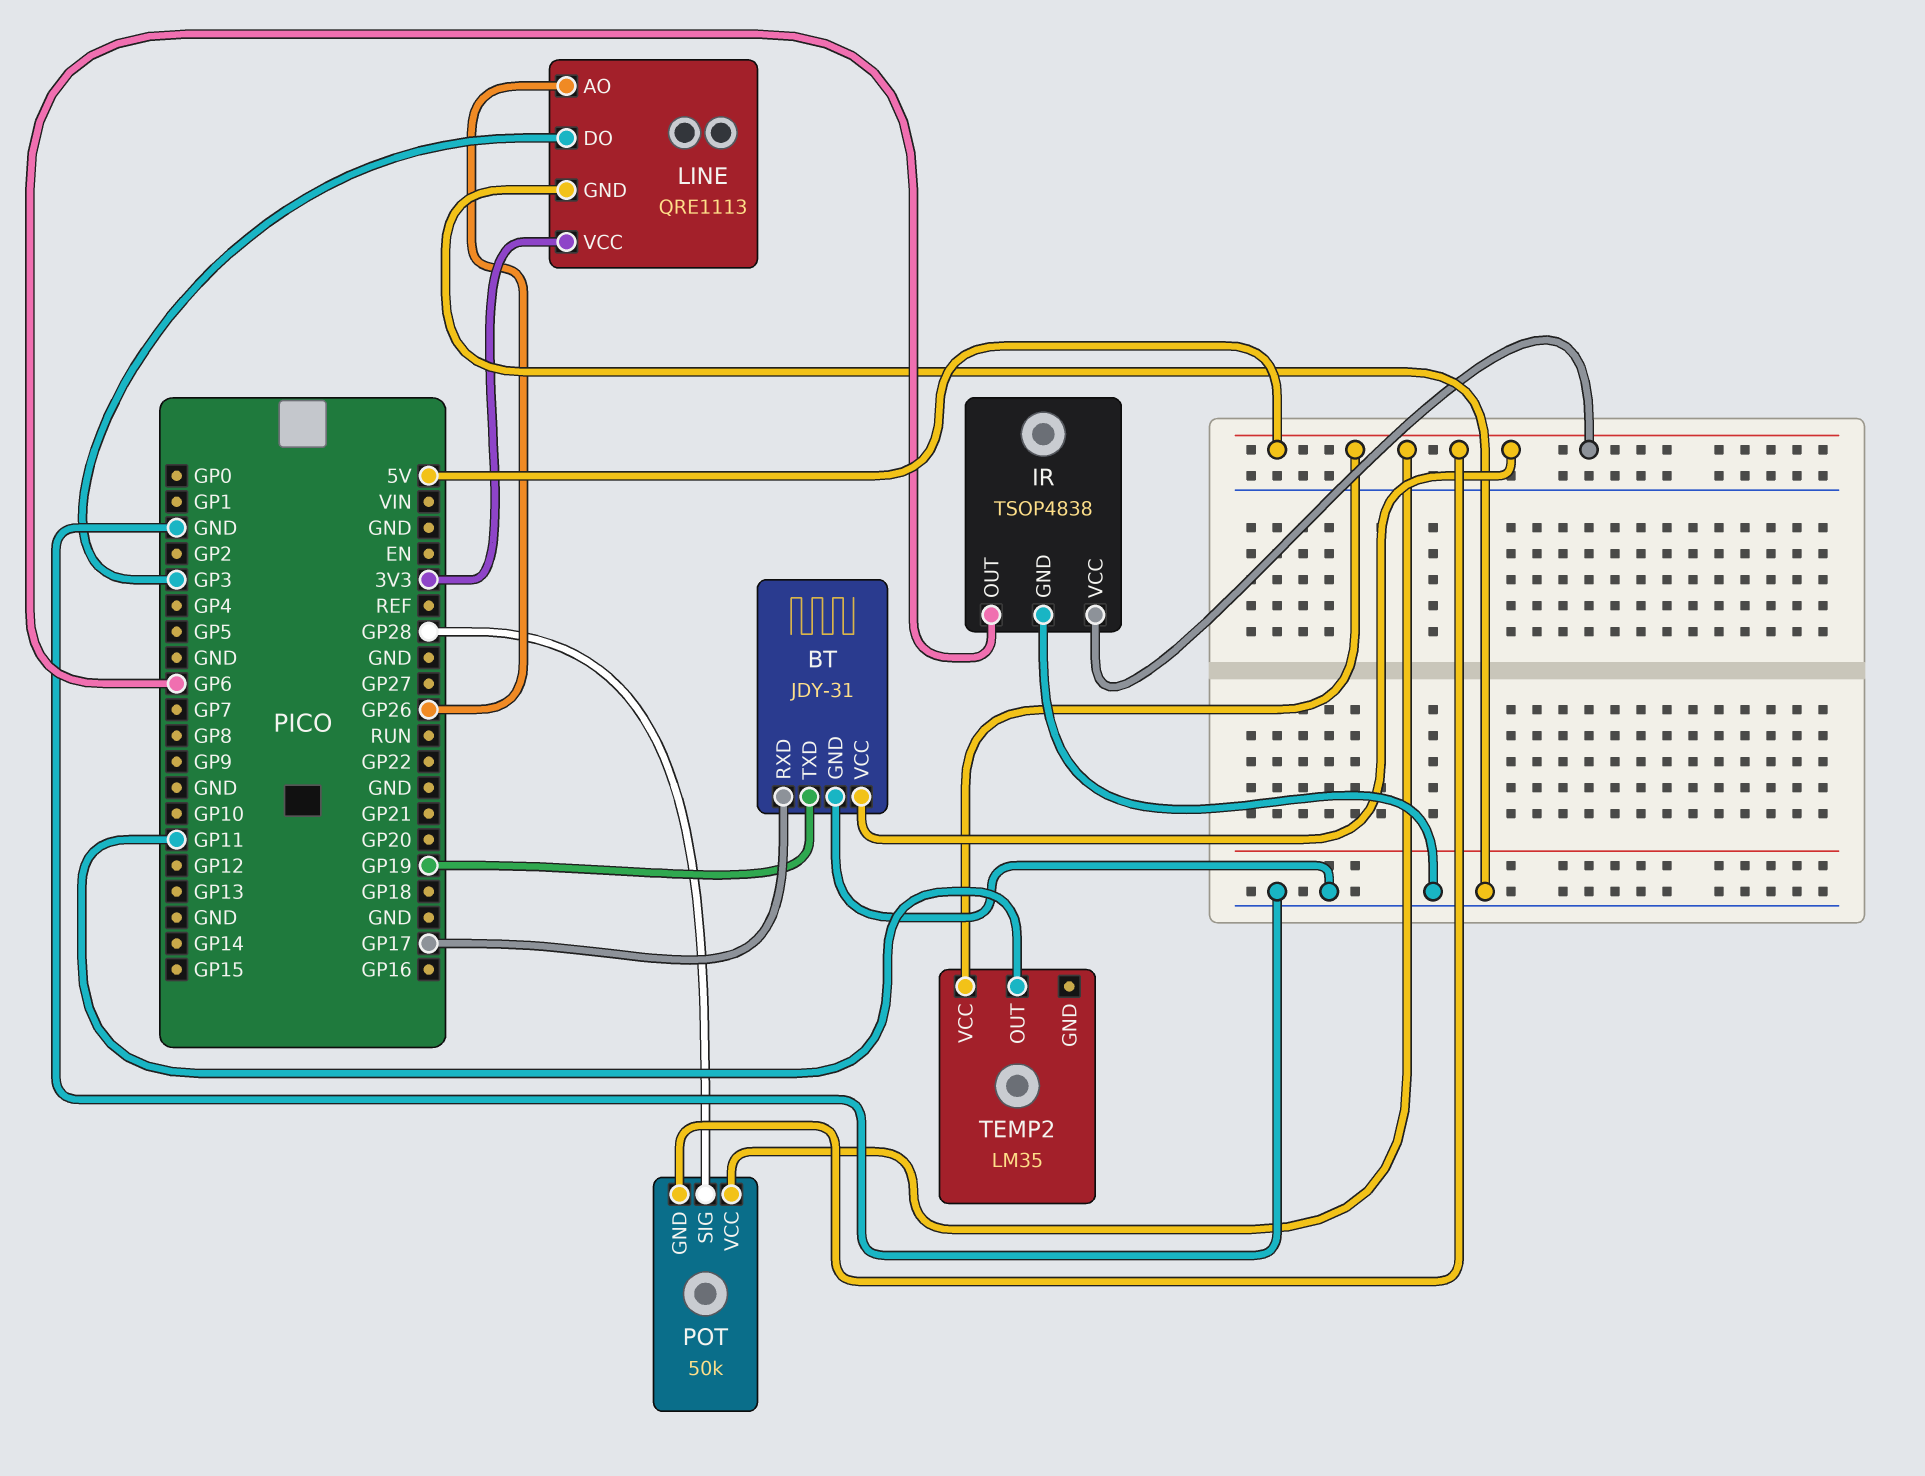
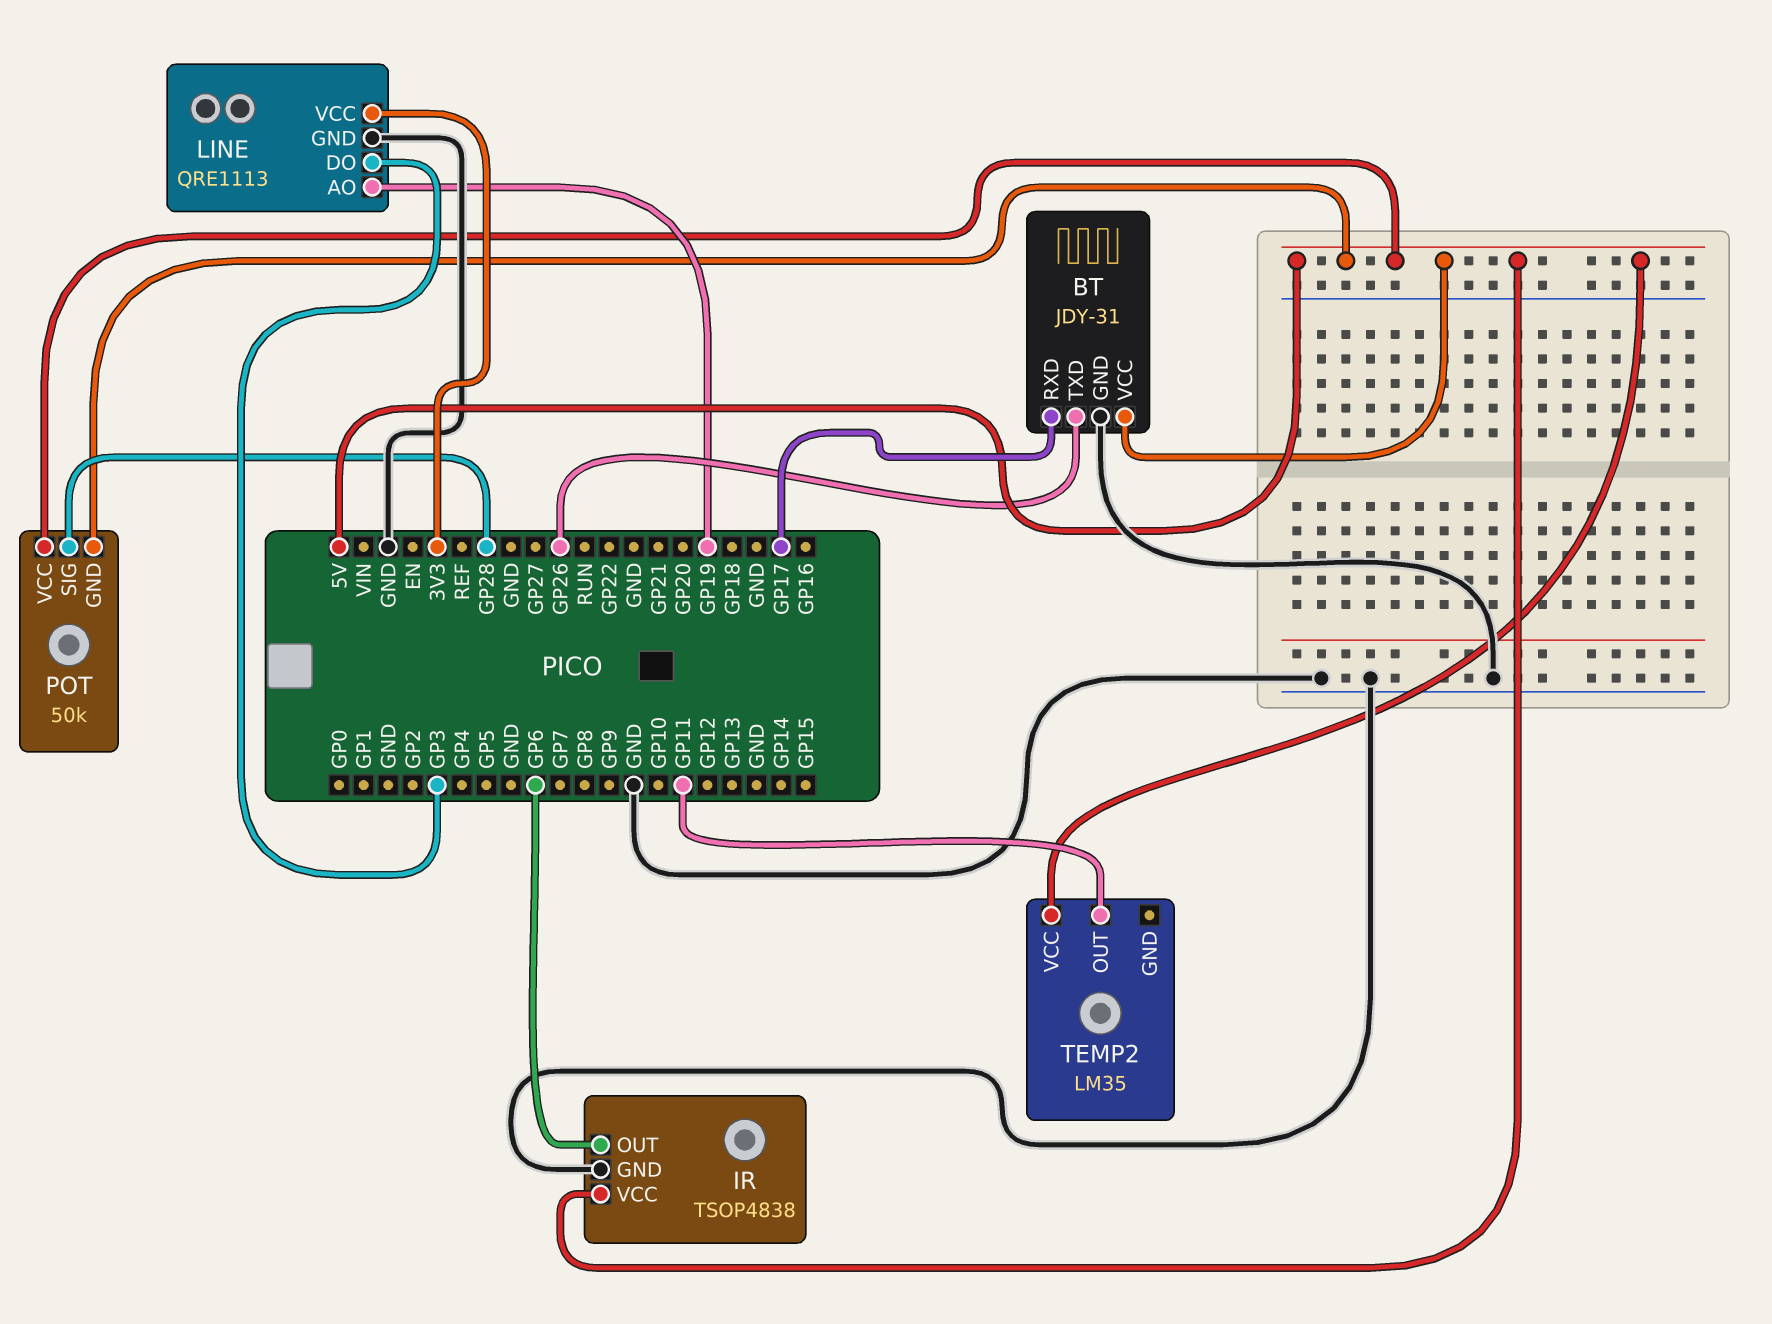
BT pin TXD: GP19 -> GP26
LINE pin AO: GP26 -> GP19

